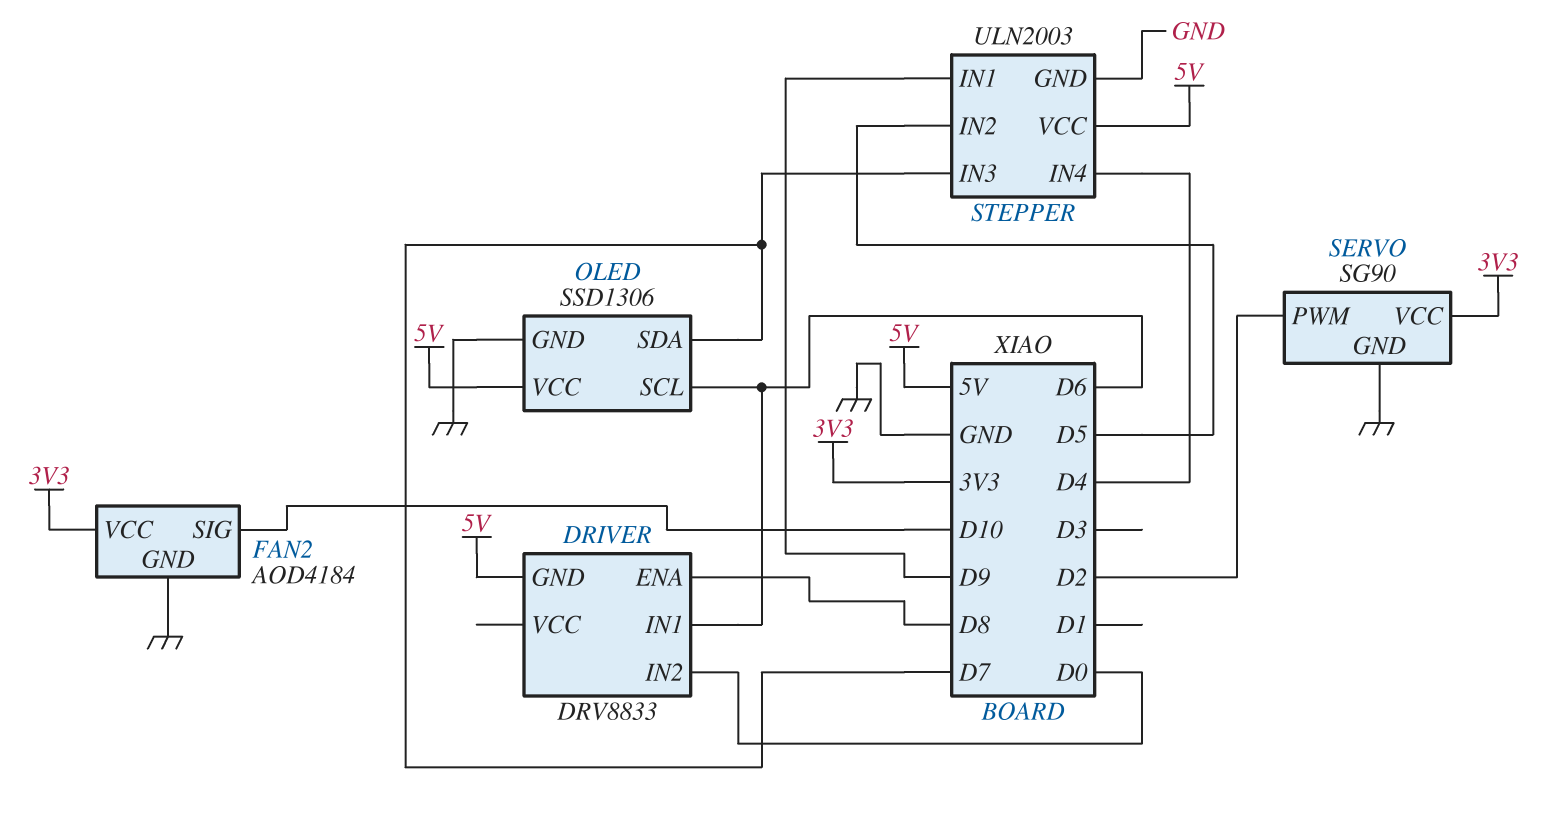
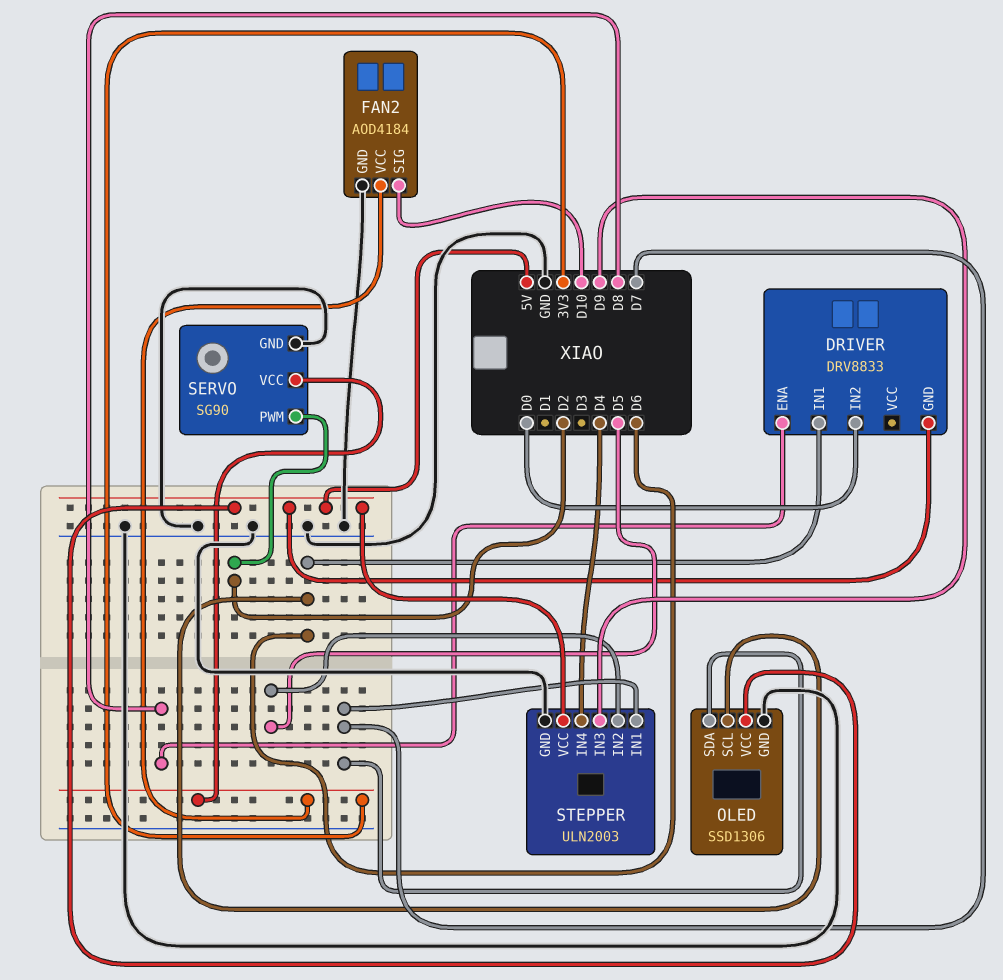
STEPPER pin IN1: D9 -> D7
STEPPER pin IN3: D7 -> D9

